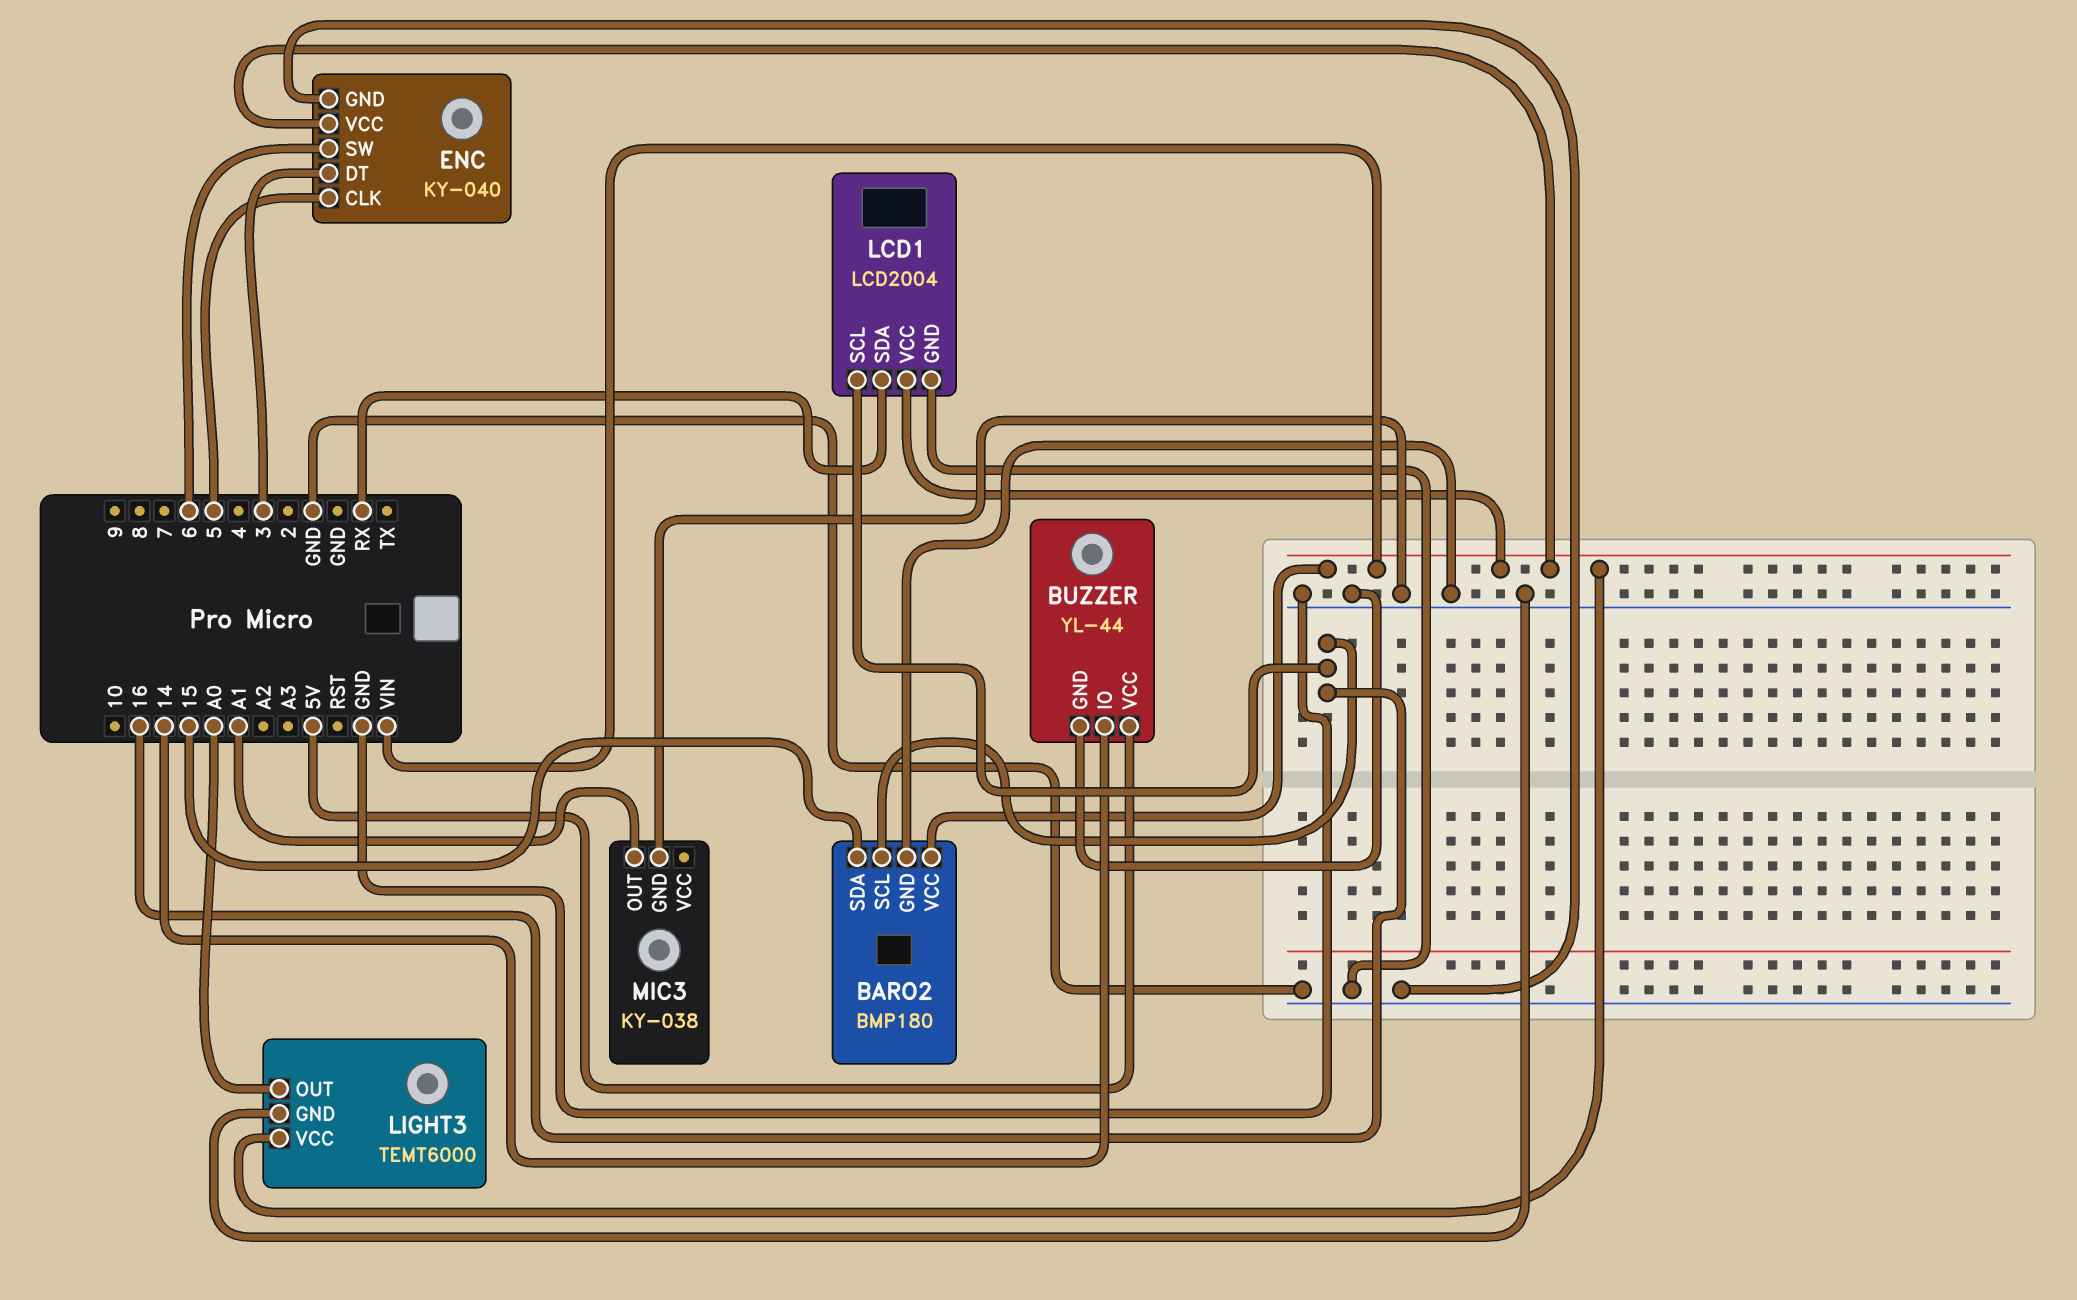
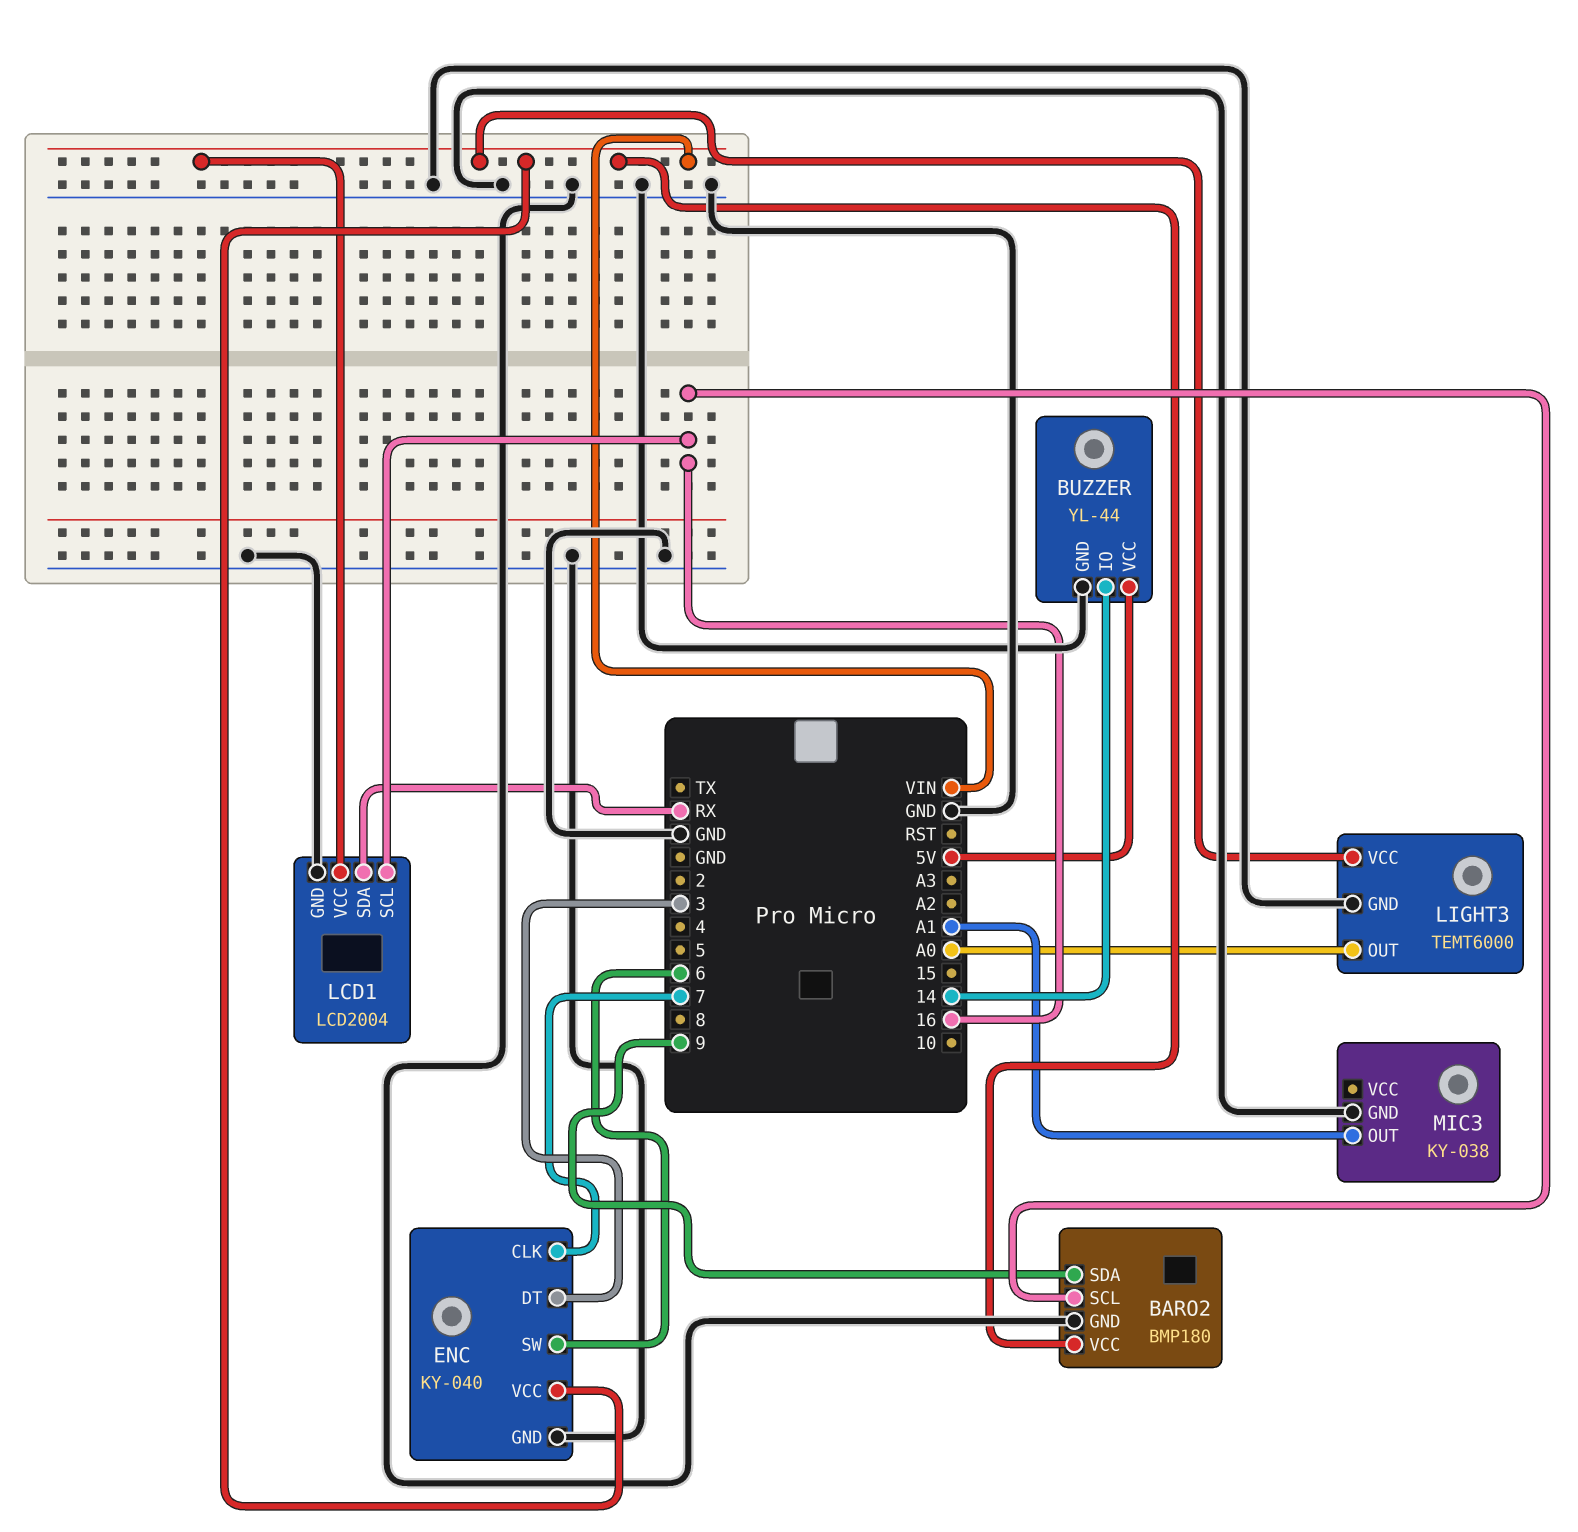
BARO2 pin SDA: 15 -> 9
ENC pin CLK: 5 -> 7

